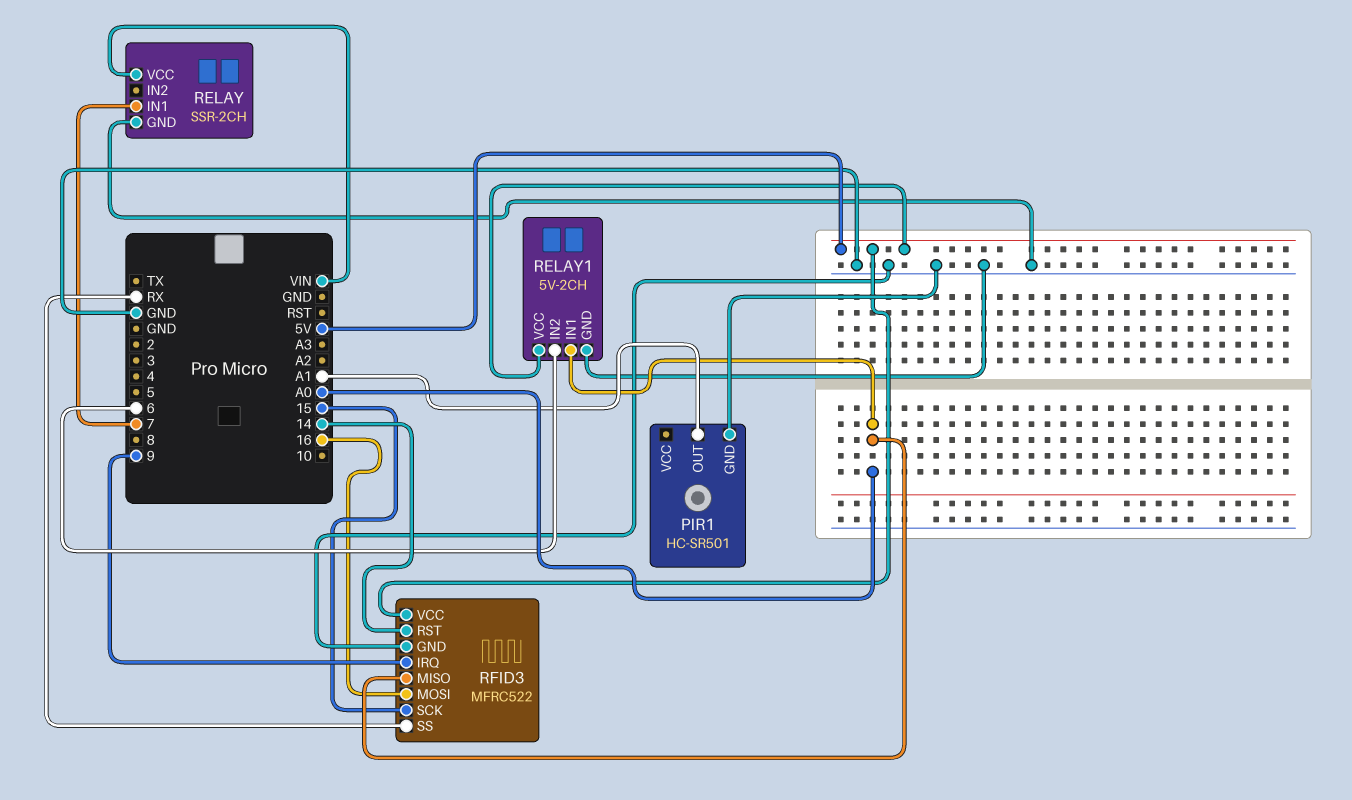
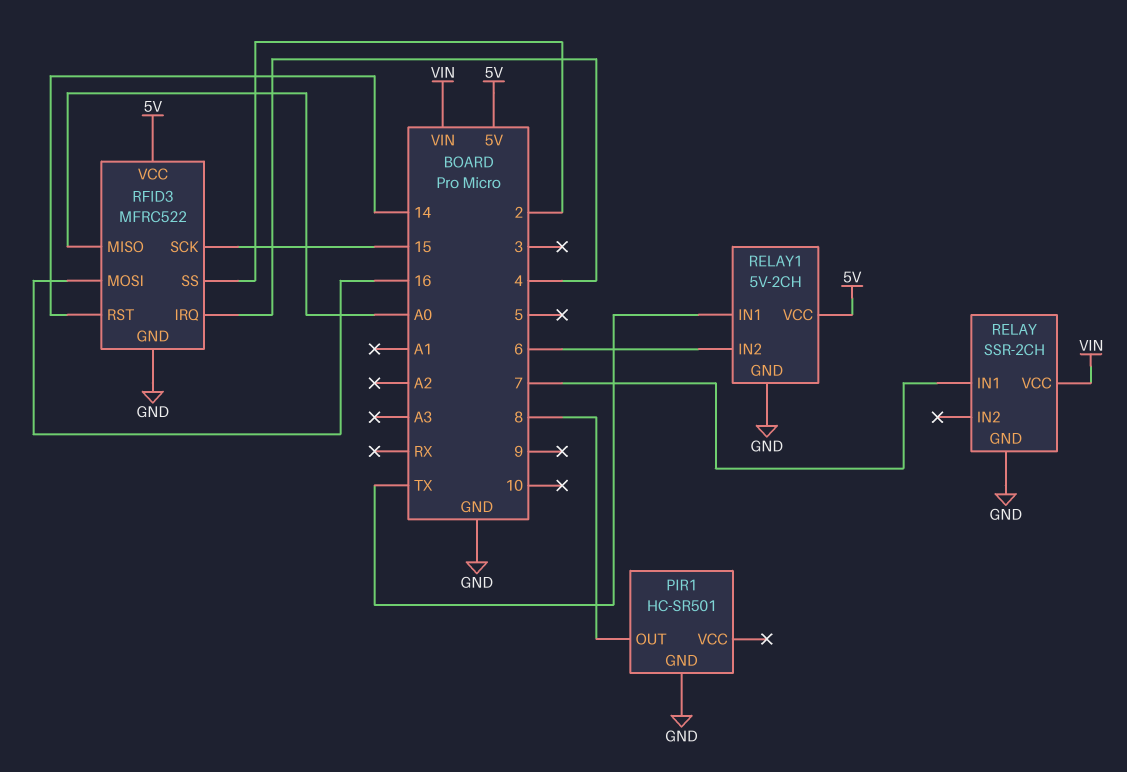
PIR1 pin OUT: A1 -> 8
RELAY1 pin IN1: A0 -> TX
RFID3 pin IRQ: 9 -> 4
RFID3 pin SS: RX -> 2

